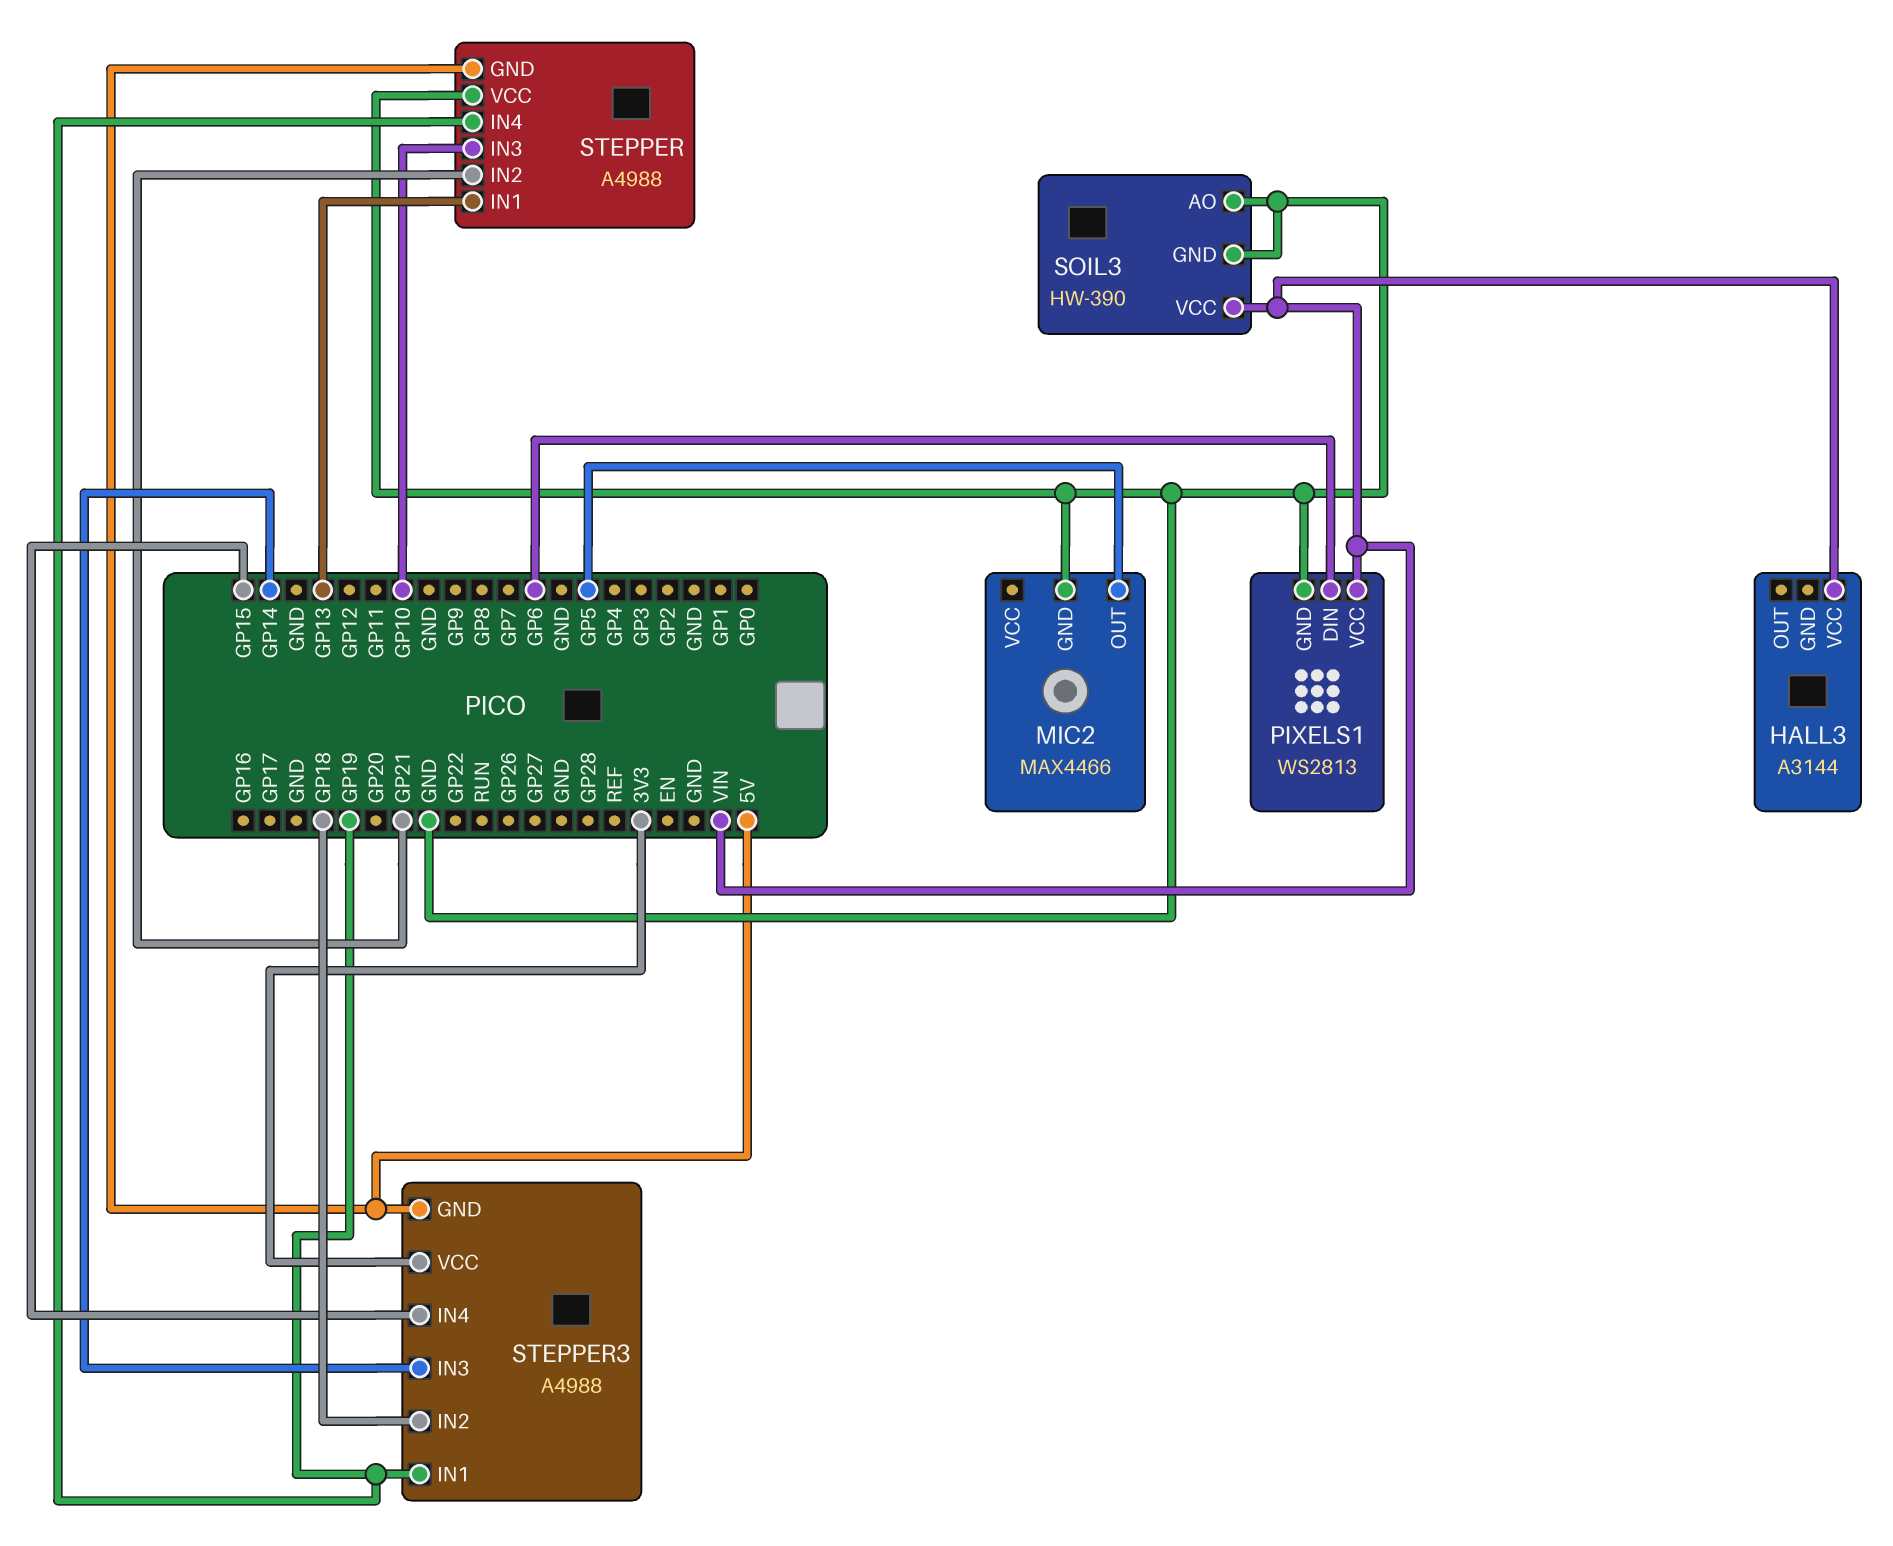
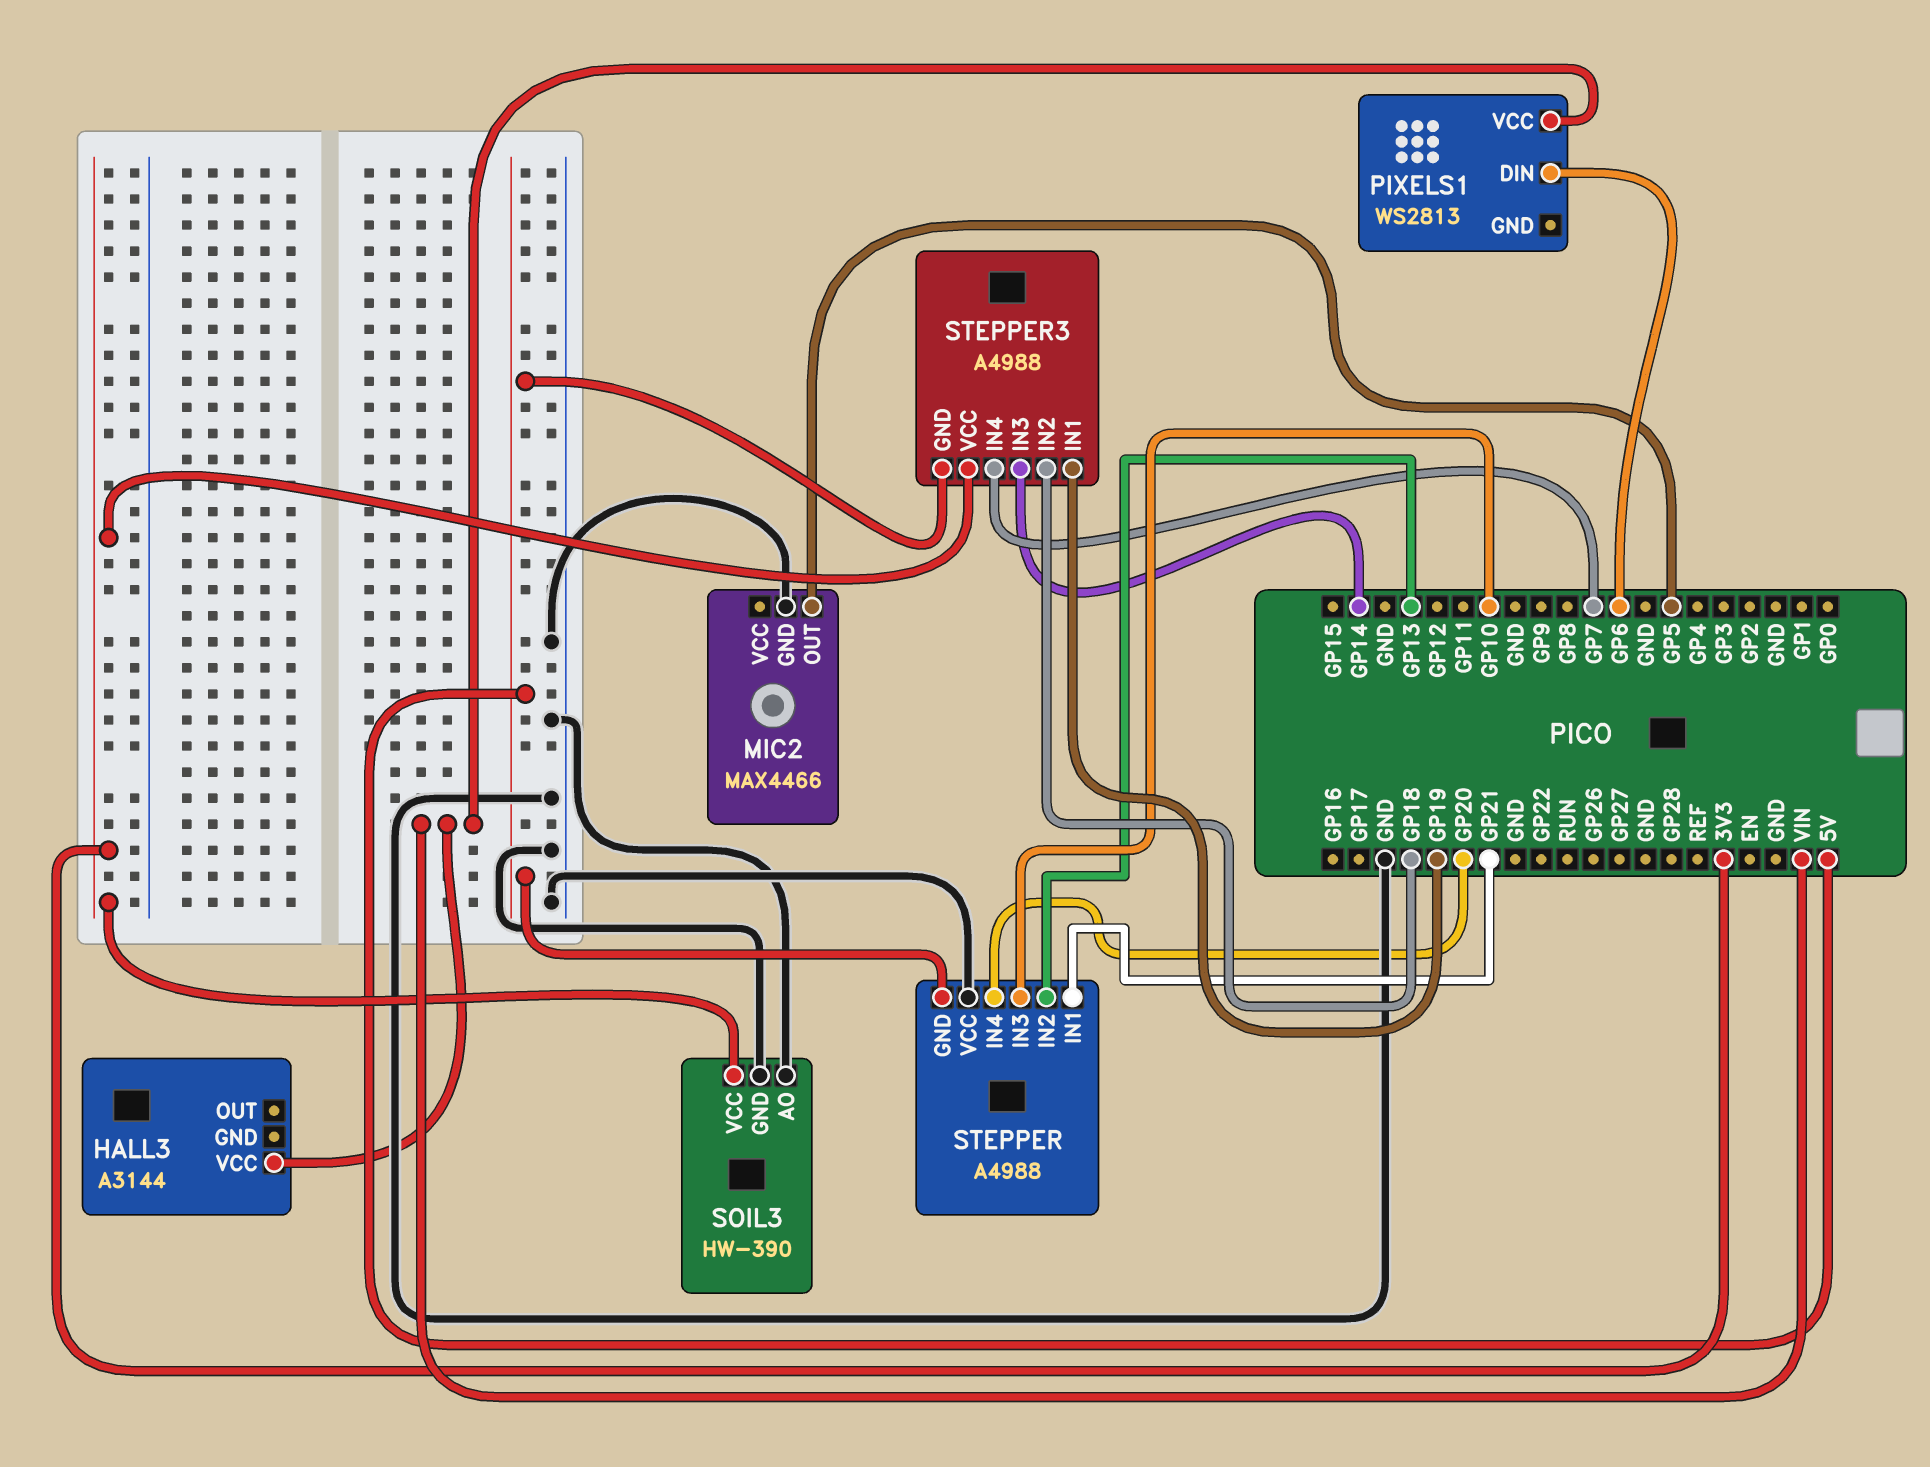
PIXELS1 pin GND: GND -> none
SOIL3 pin VCC: VIN -> 3V3
STEPPER pin IN1: GP13 -> GP21
STEPPER pin IN2: GP21 -> GP13
STEPPER pin IN4: GP19 -> GP20
STEPPER3 pin IN4: GP15 -> GP7

